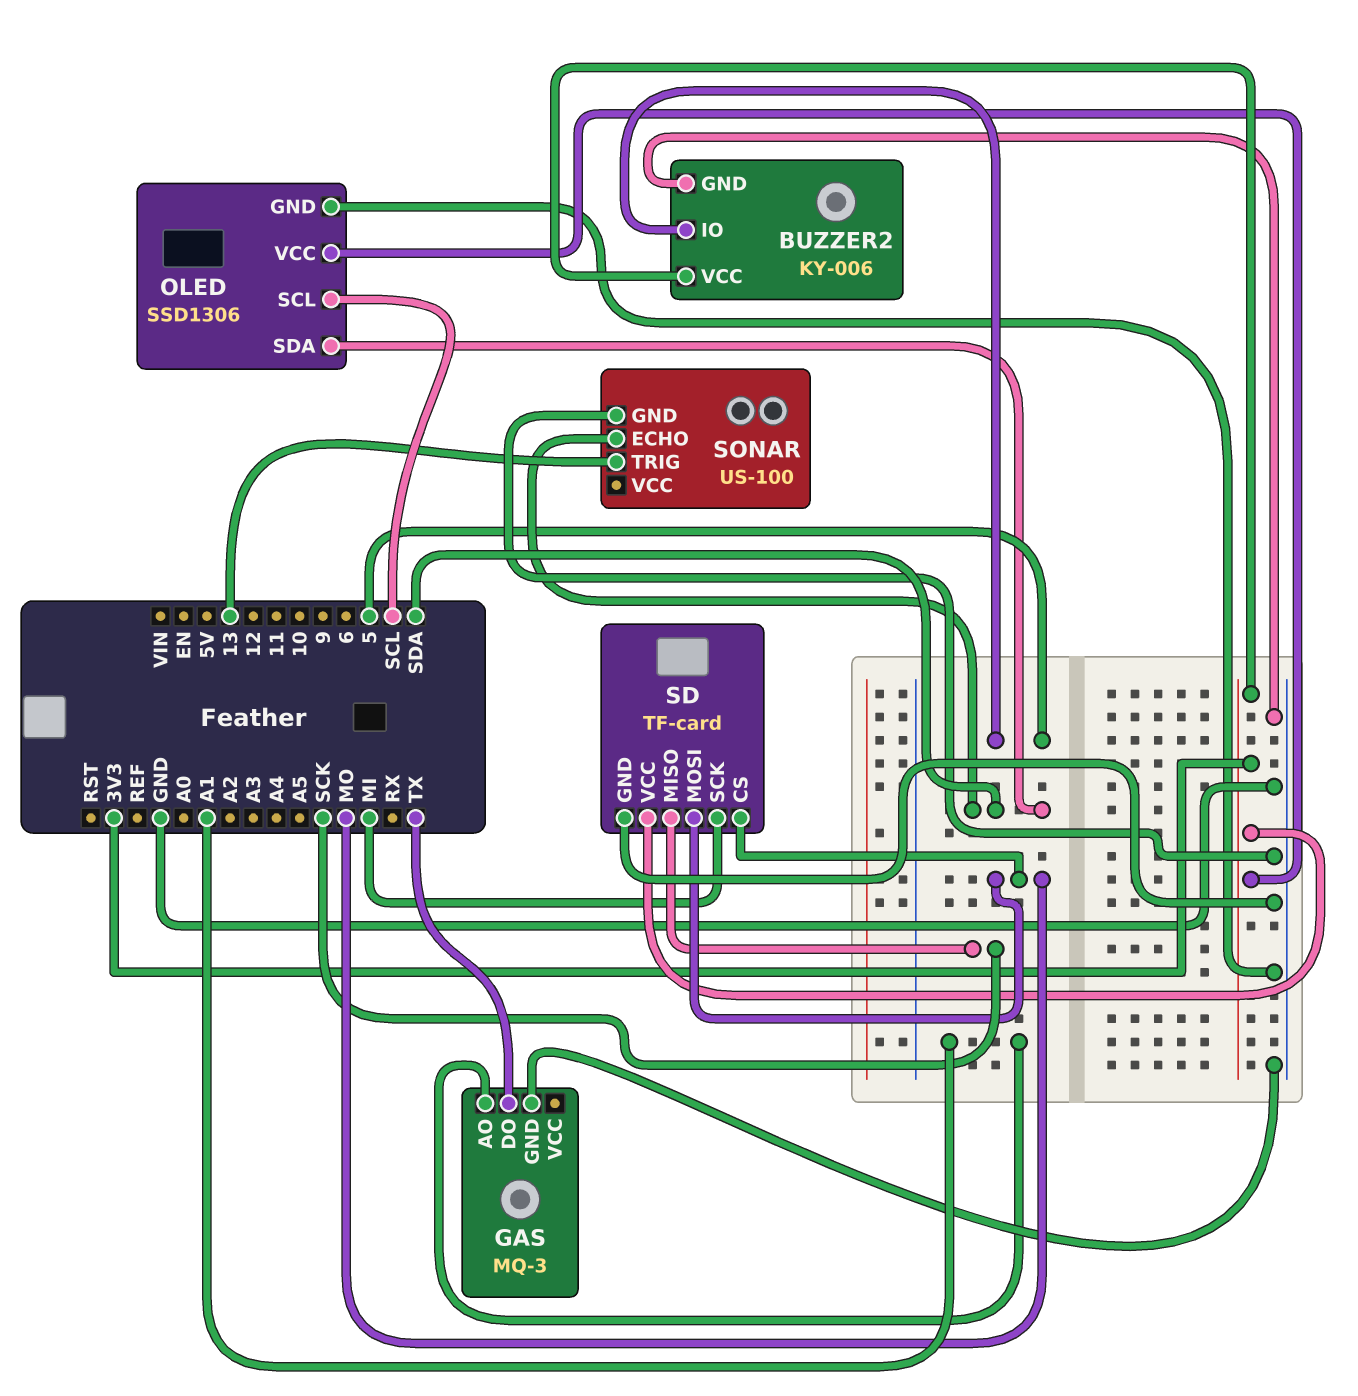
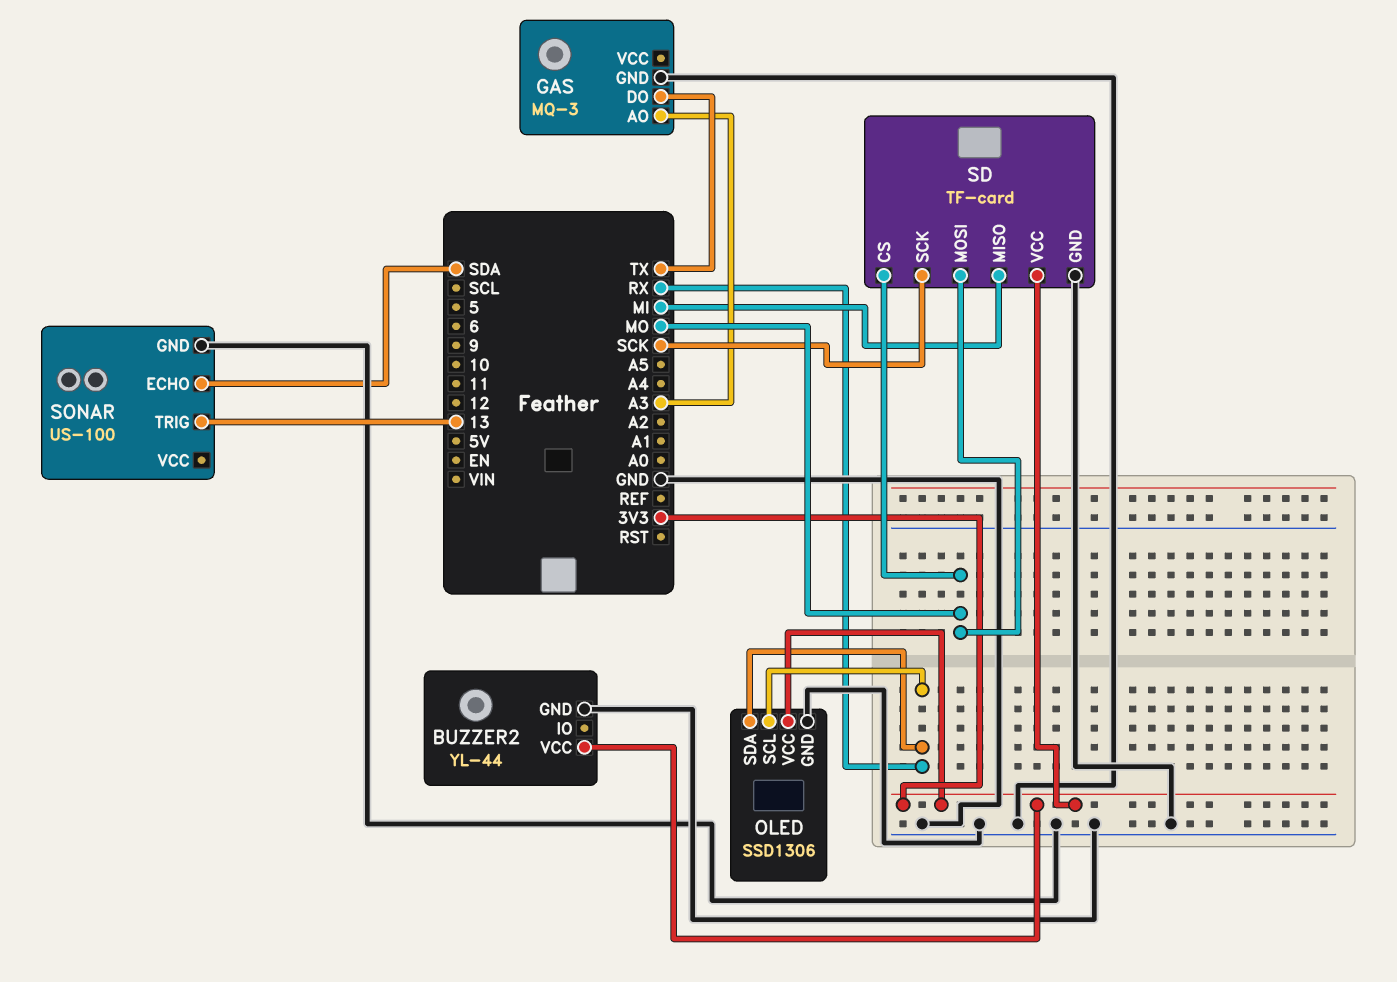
BUZZER2: KY-006 -> YL-44
BUZZER2 pin IO: 5 -> none
GAS pin AO: A1 -> A3
OLED pin SCL: SCL -> RX
OLED pin SDA: SDA -> RX
SD pin MISO: SCK -> MI
SD pin SCK: MI -> SCK

